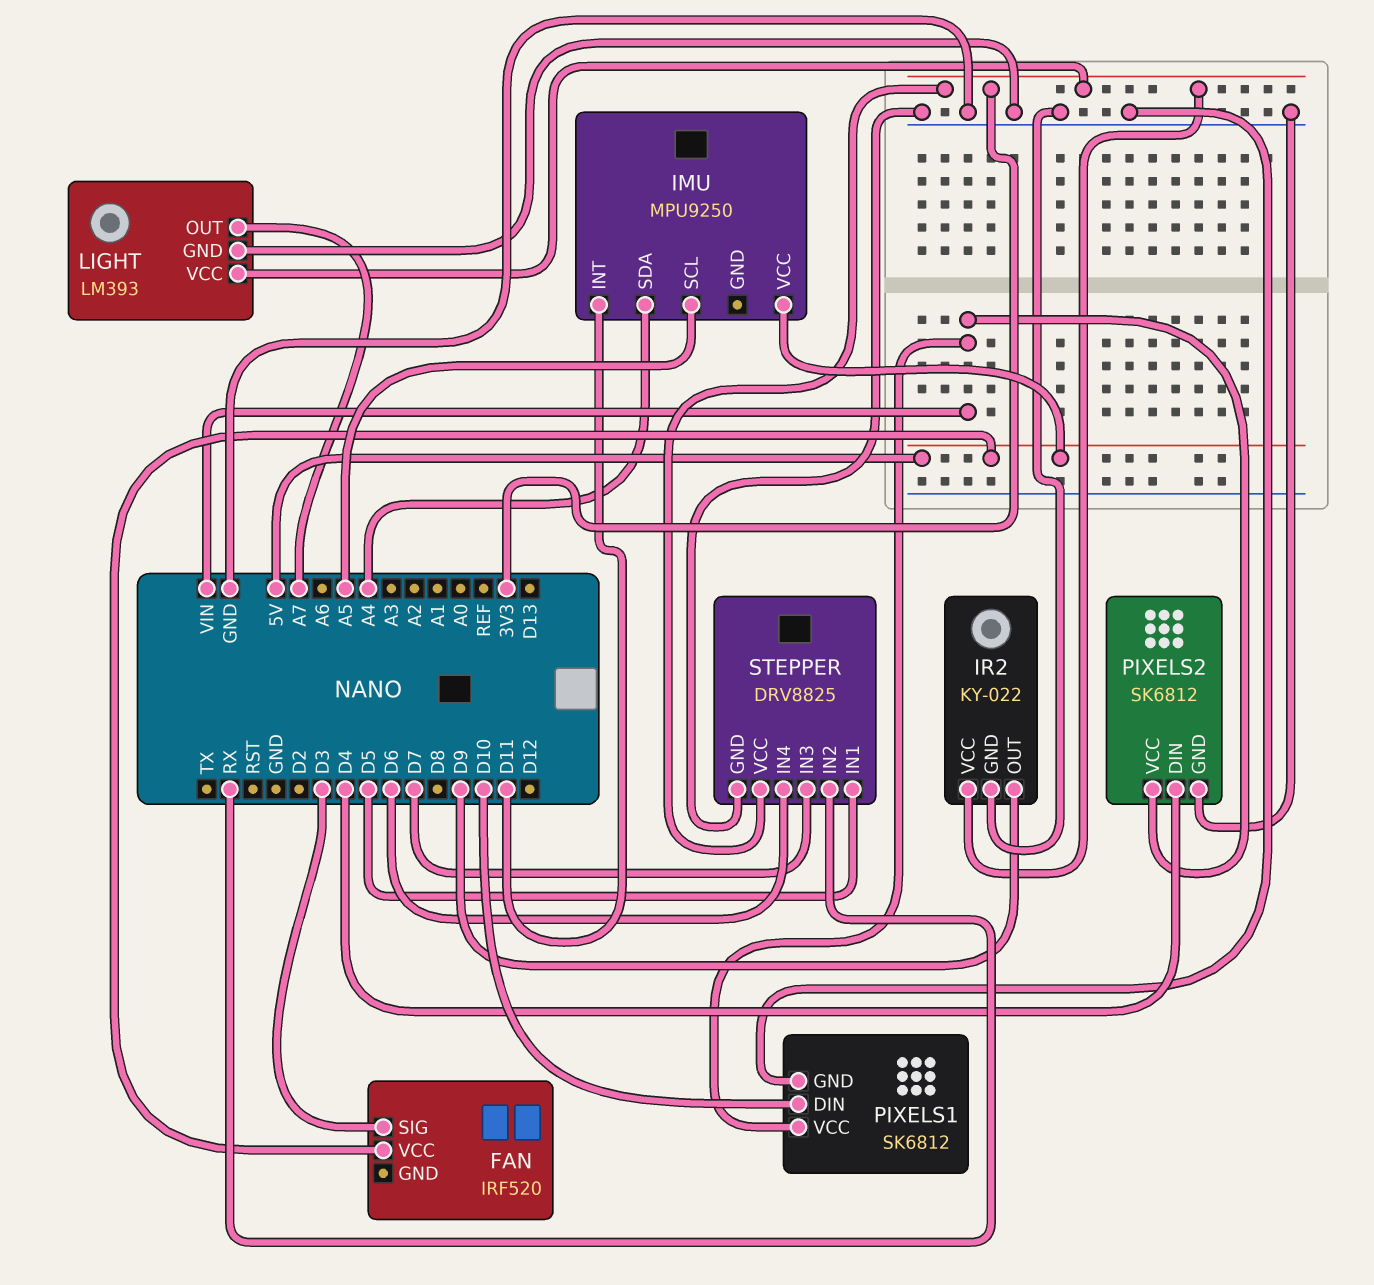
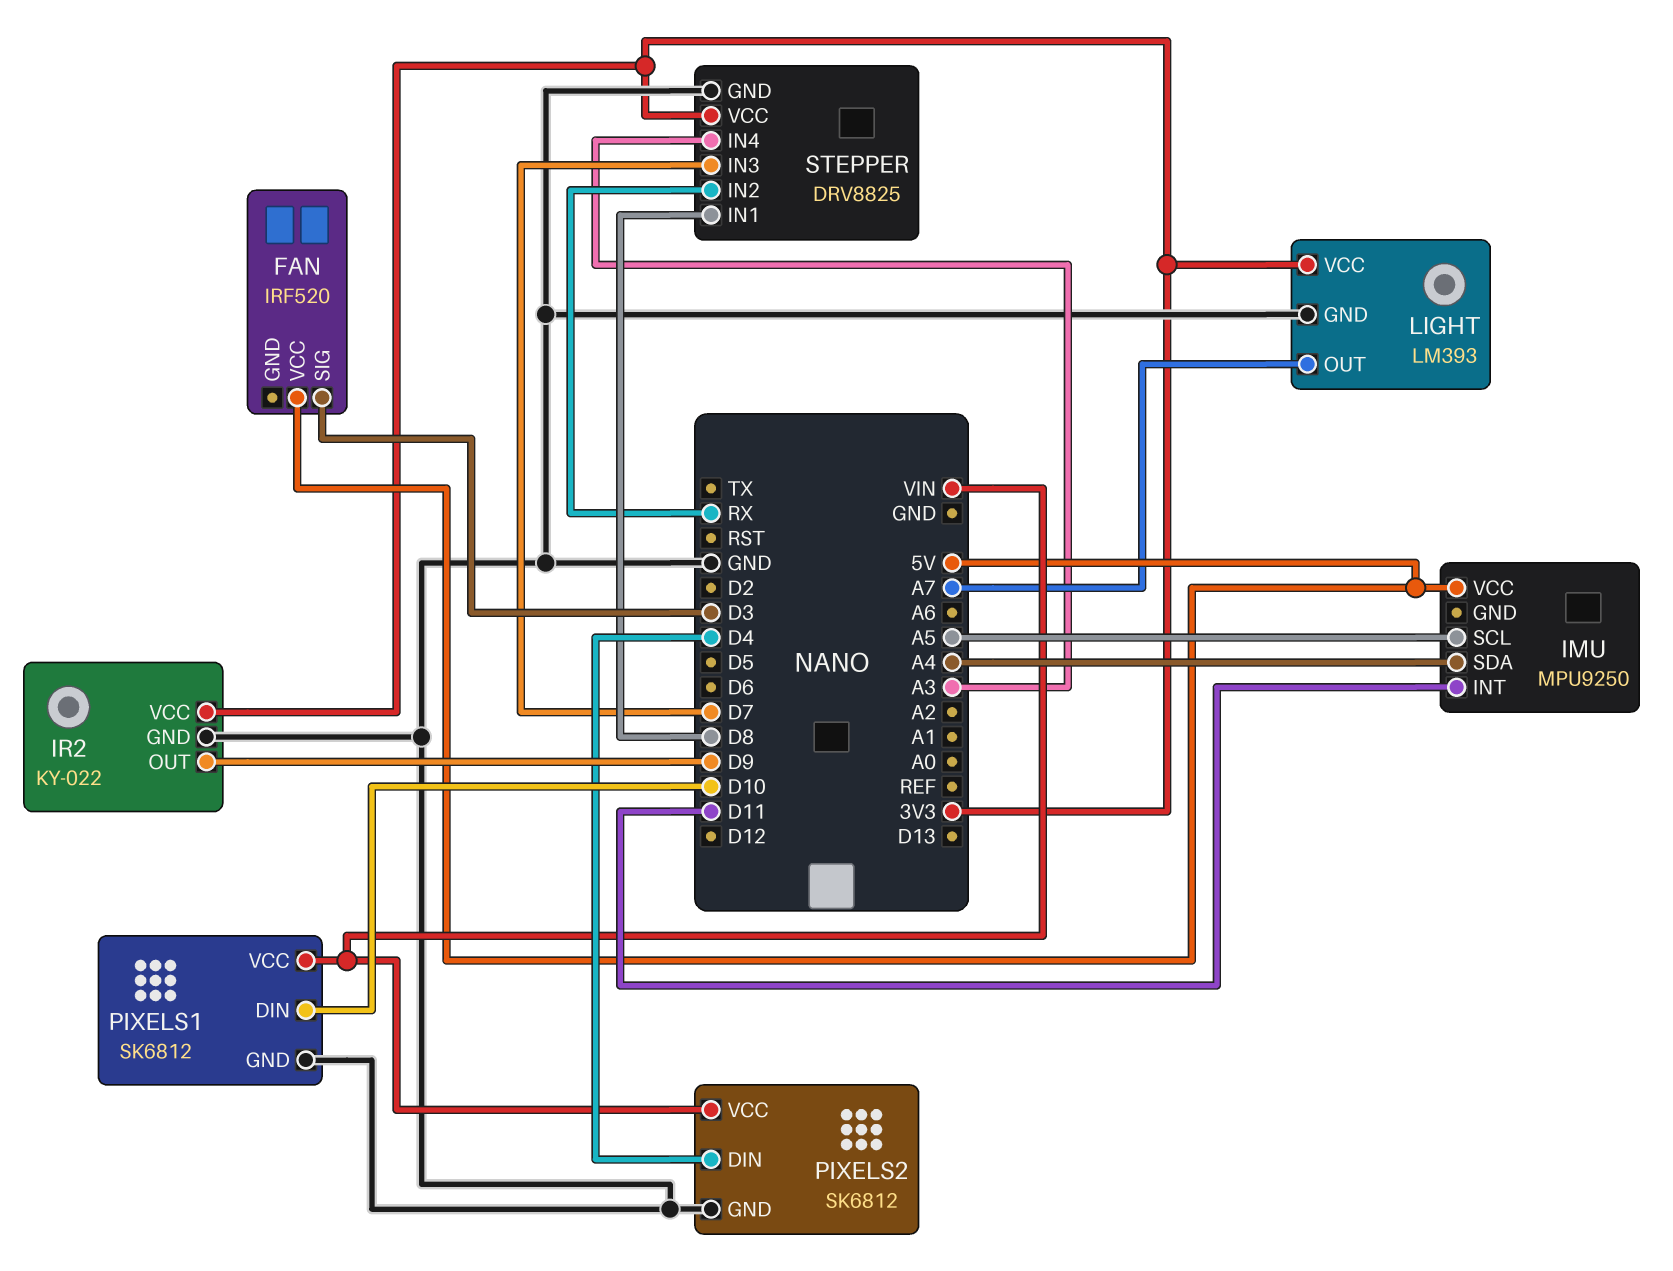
STEPPER pin IN1: D5 -> D8
STEPPER pin IN4: D6 -> A3

